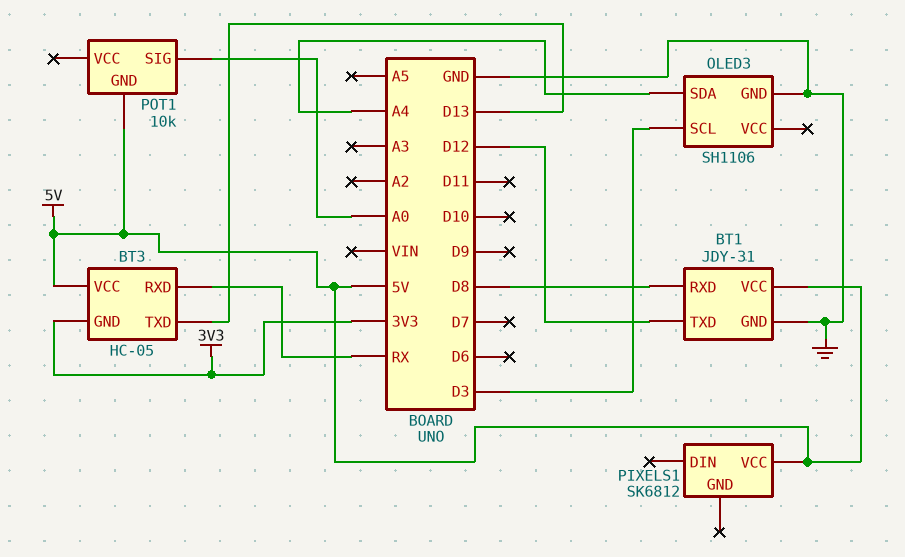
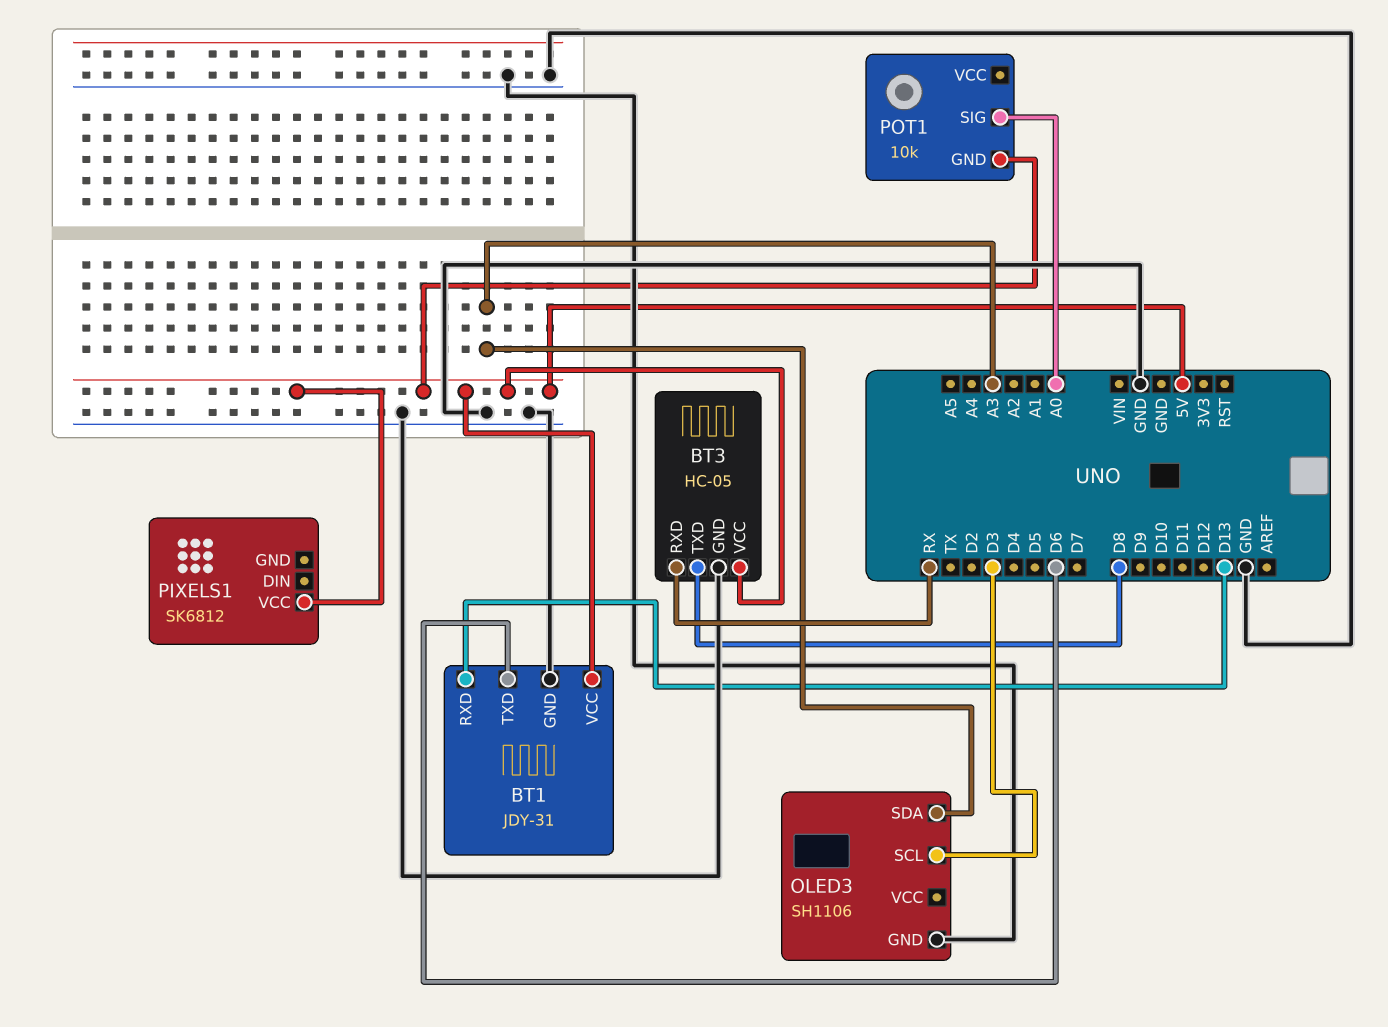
BT1 pin RXD: D8 -> D13
BT1 pin TXD: D12 -> D6
BT3 pin GND: 3V3 -> GND
BT3 pin TXD: D13 -> D8
OLED3 pin SDA: A4 -> A3

